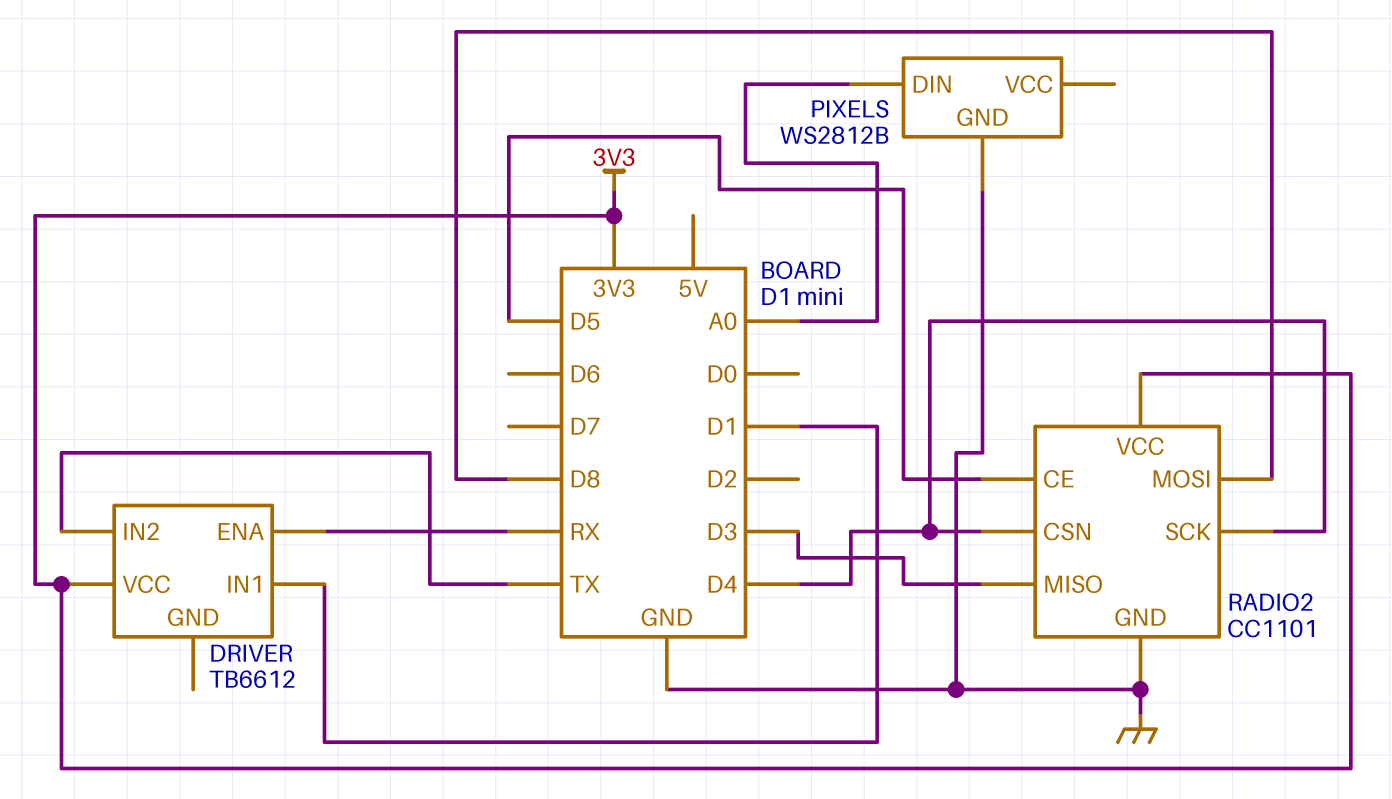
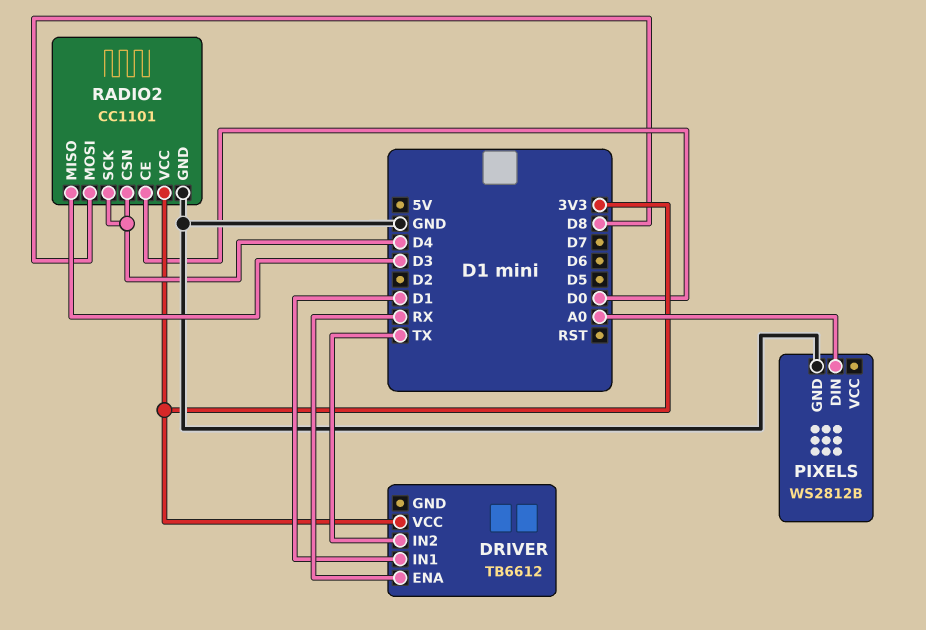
RADIO2 pin CE: D5 -> D0

